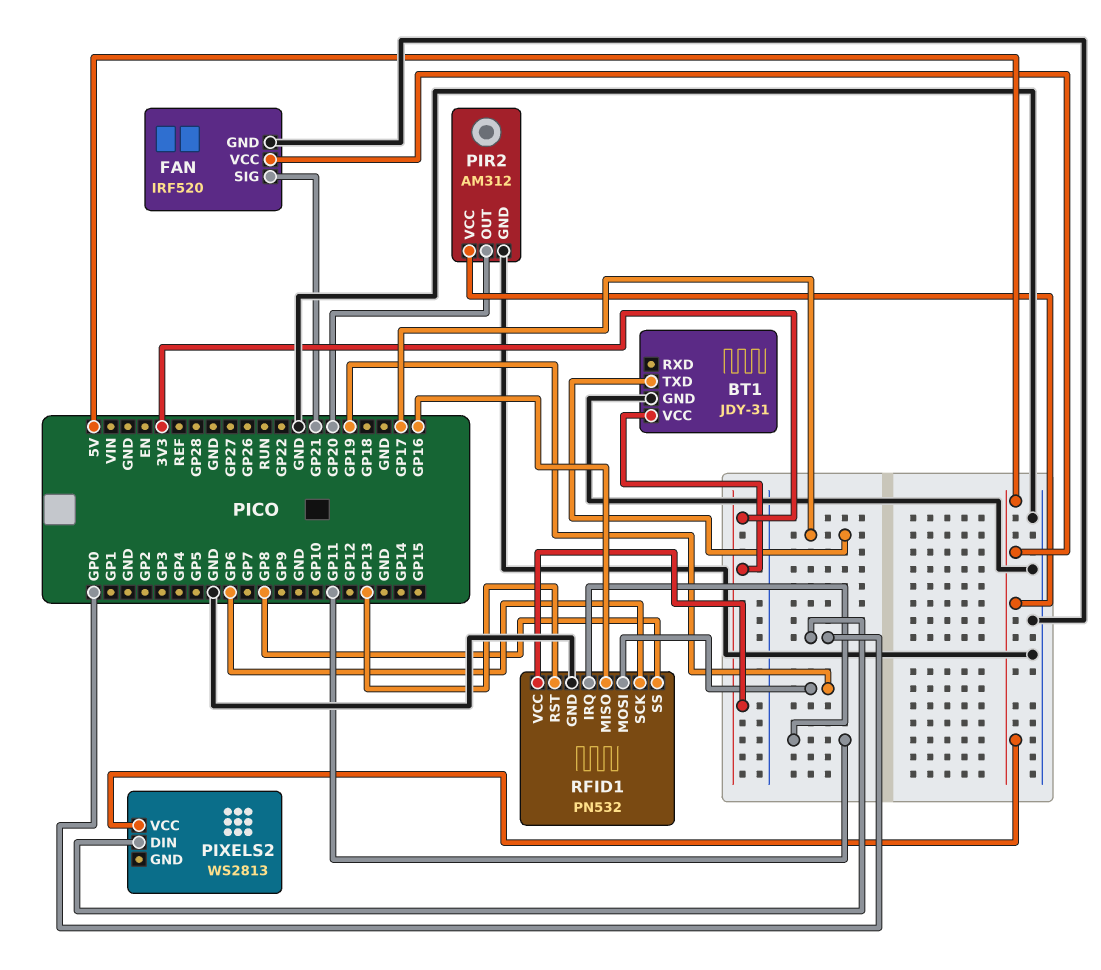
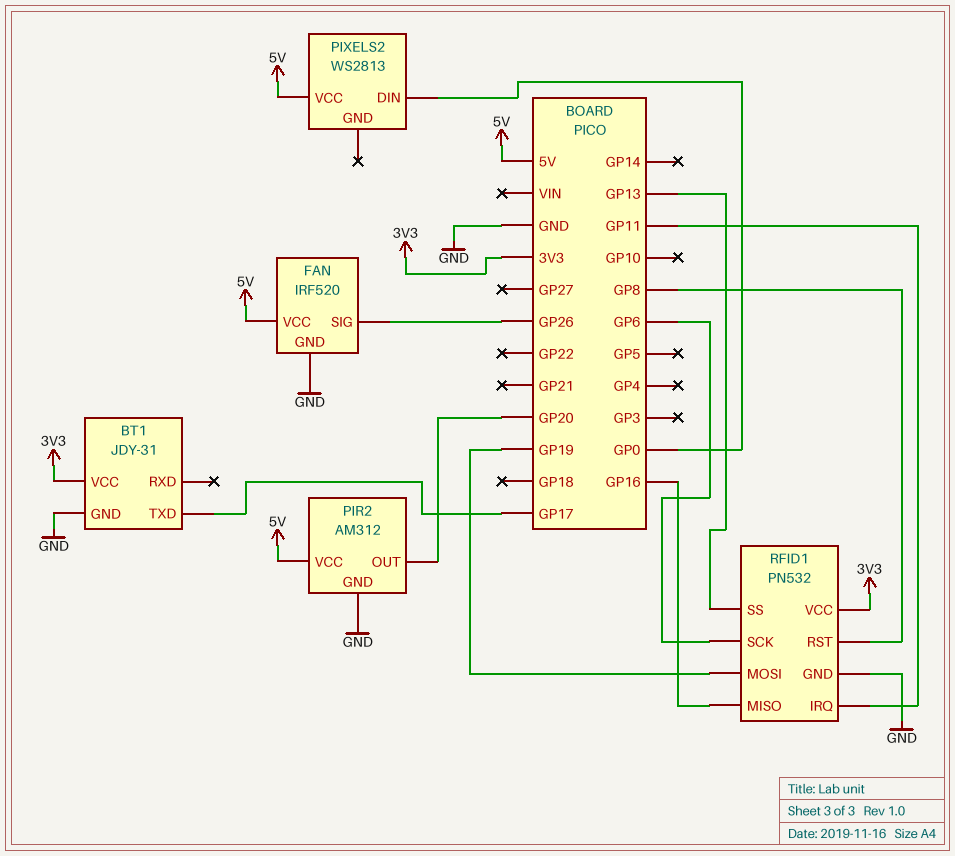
FAN pin SIG: GP21 -> GP26
RFID1 pin RST: GP13 -> GP8
RFID1 pin SS: GP8 -> GP13

